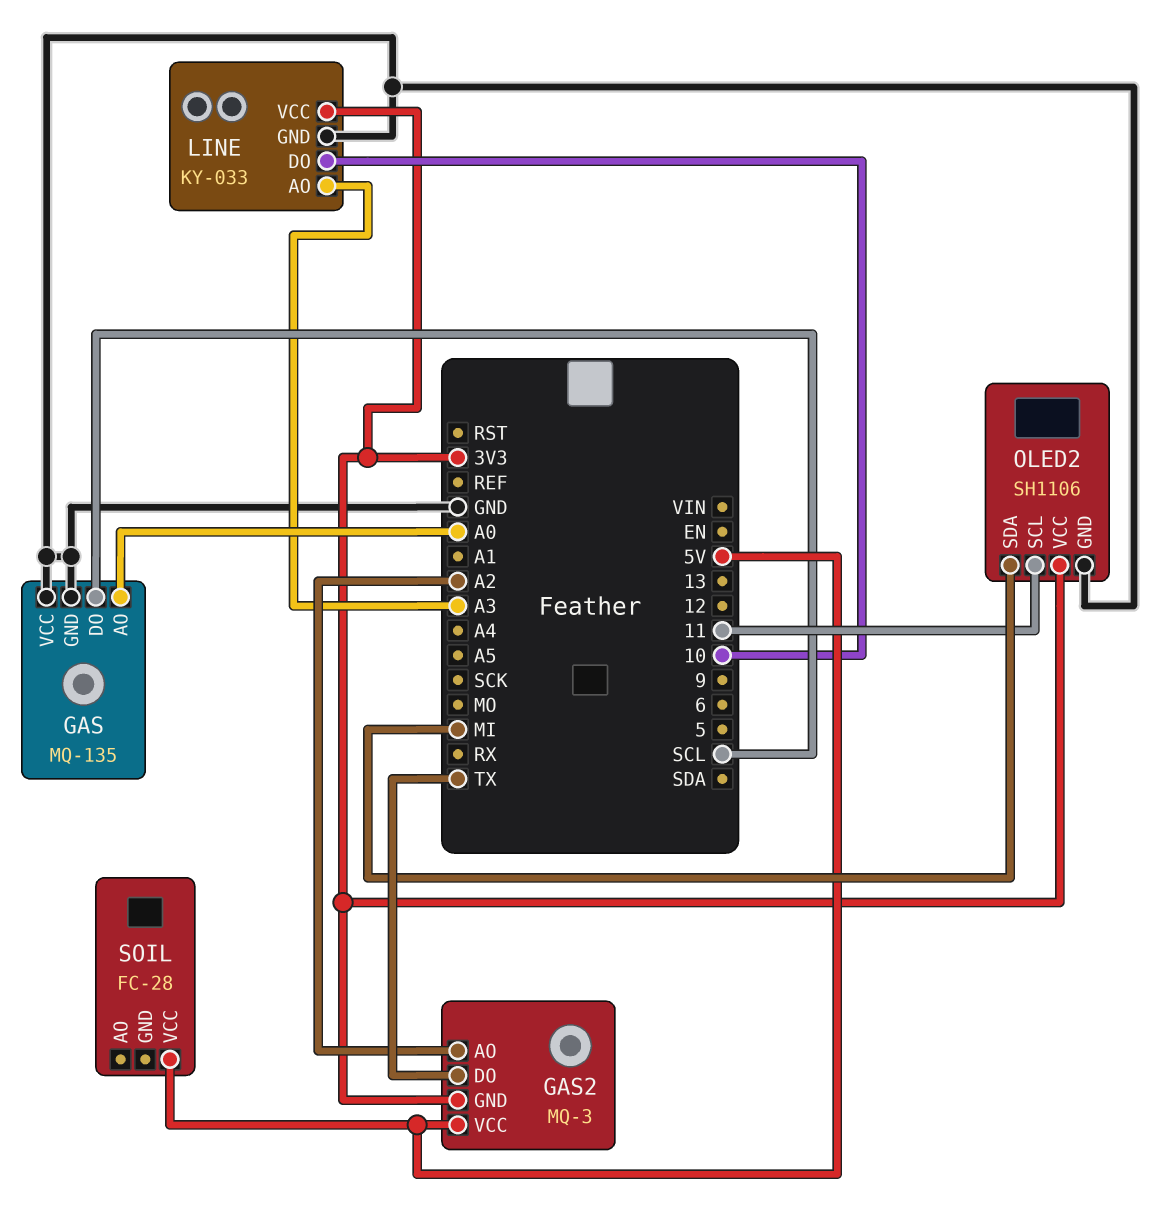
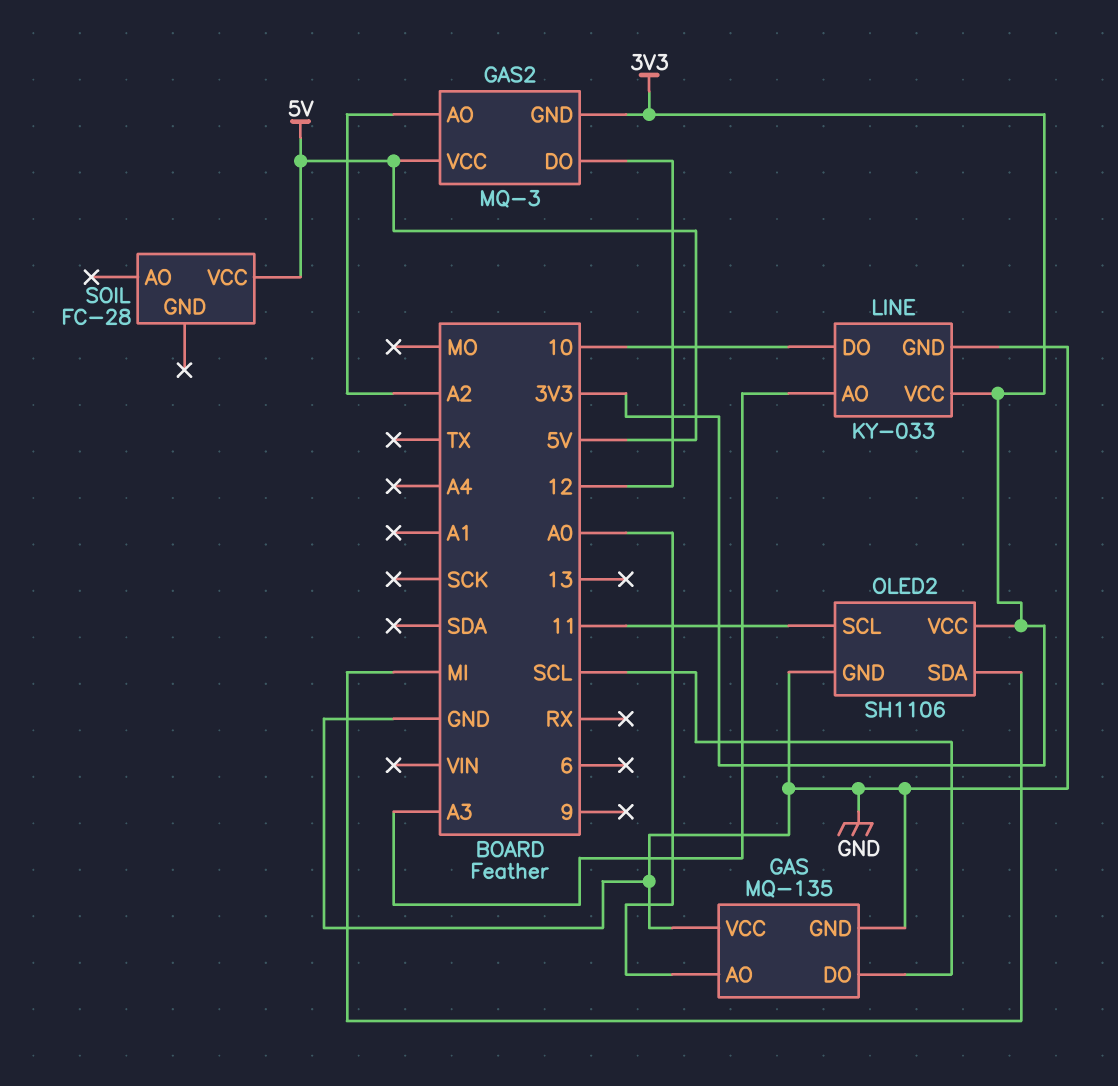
GAS2 pin DO: TX -> 12

